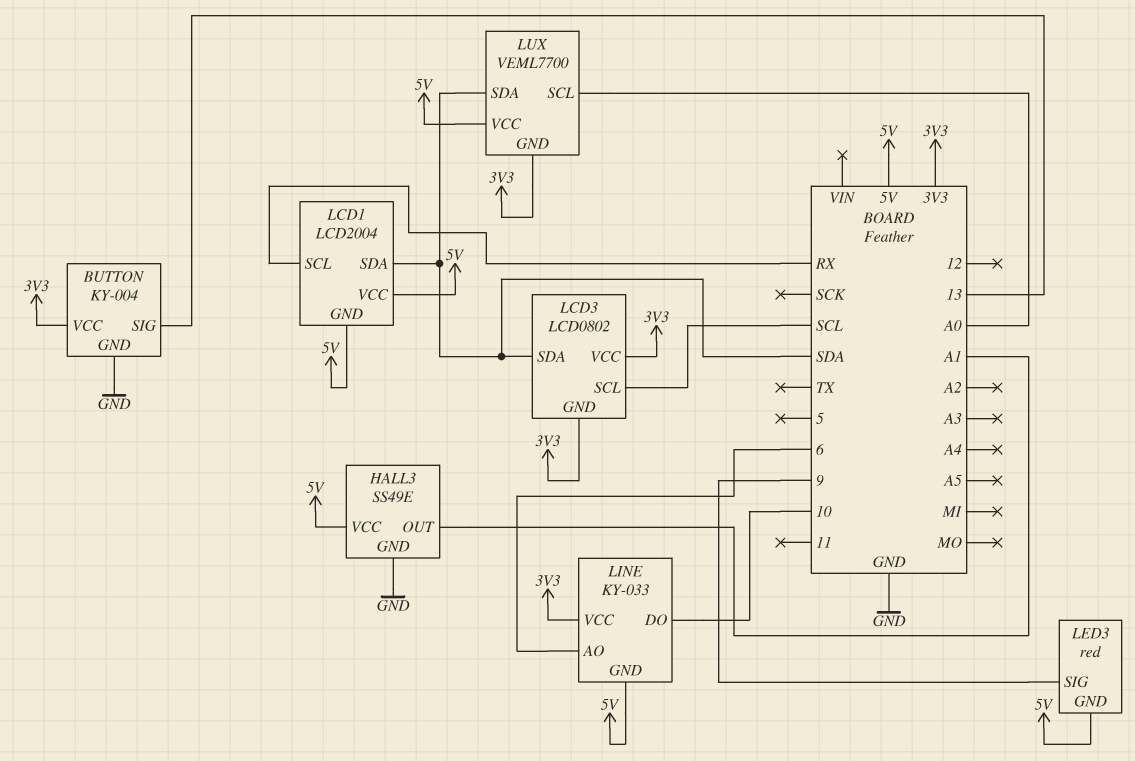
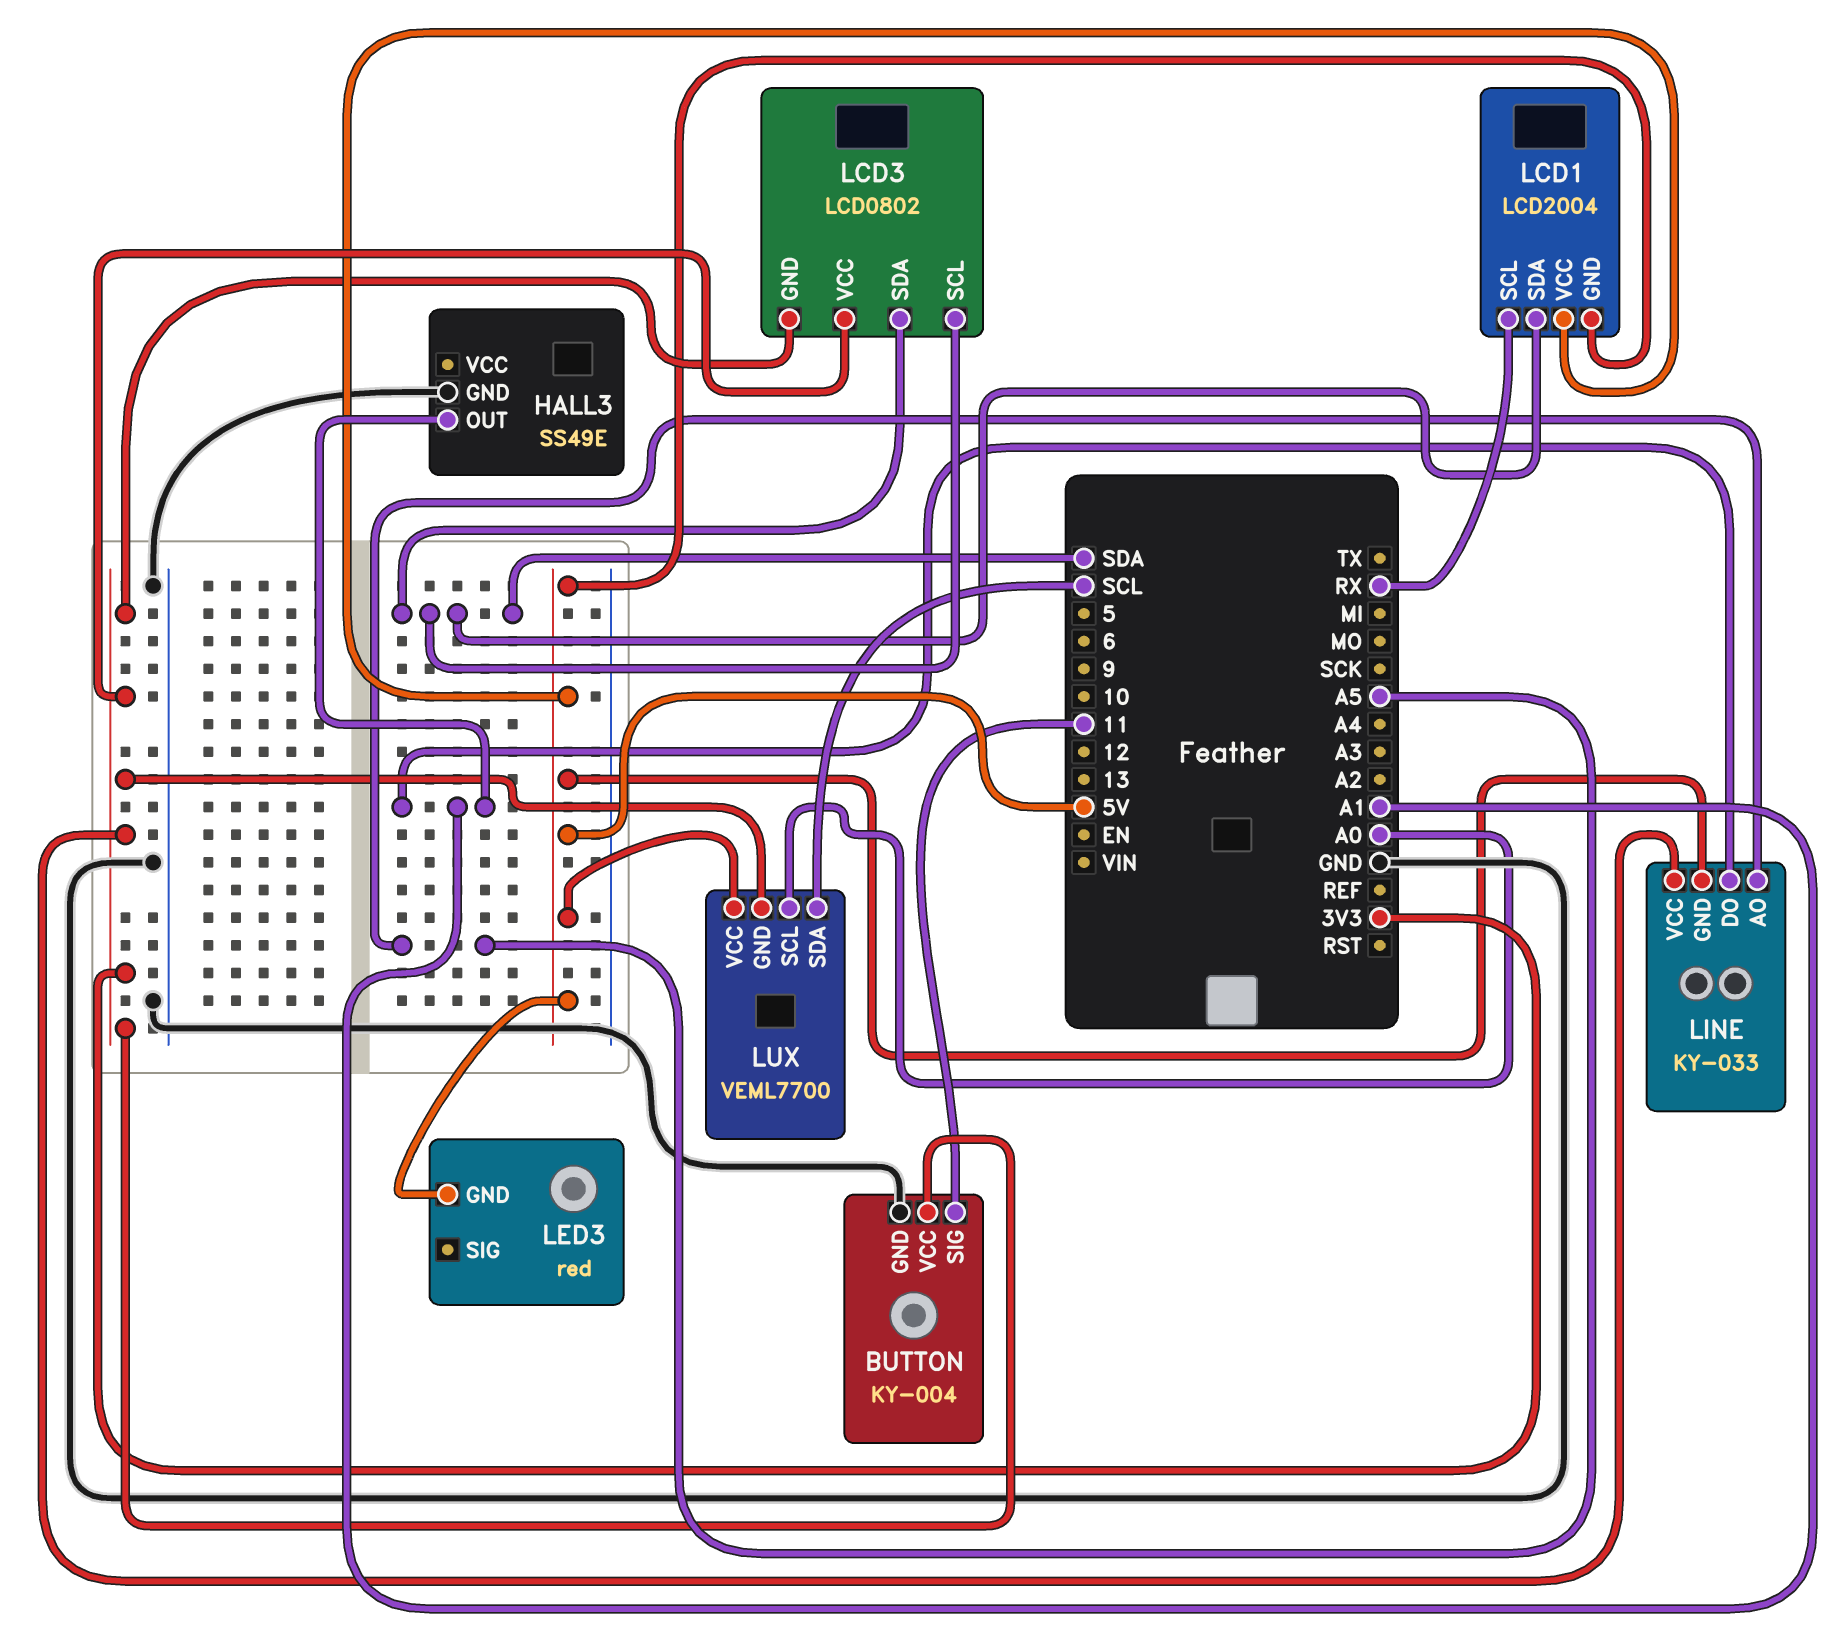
BUTTON pin SIG: 13 -> 11
HALL3 pin VCC: 5V -> none
LCD3 pin SCL: SCL -> SDA
LED3 pin SIG: 9 -> none
LINE pin AO: 6 -> A5
LINE pin DO: 10 -> A1
LUX pin SDA: SDA -> SCL

